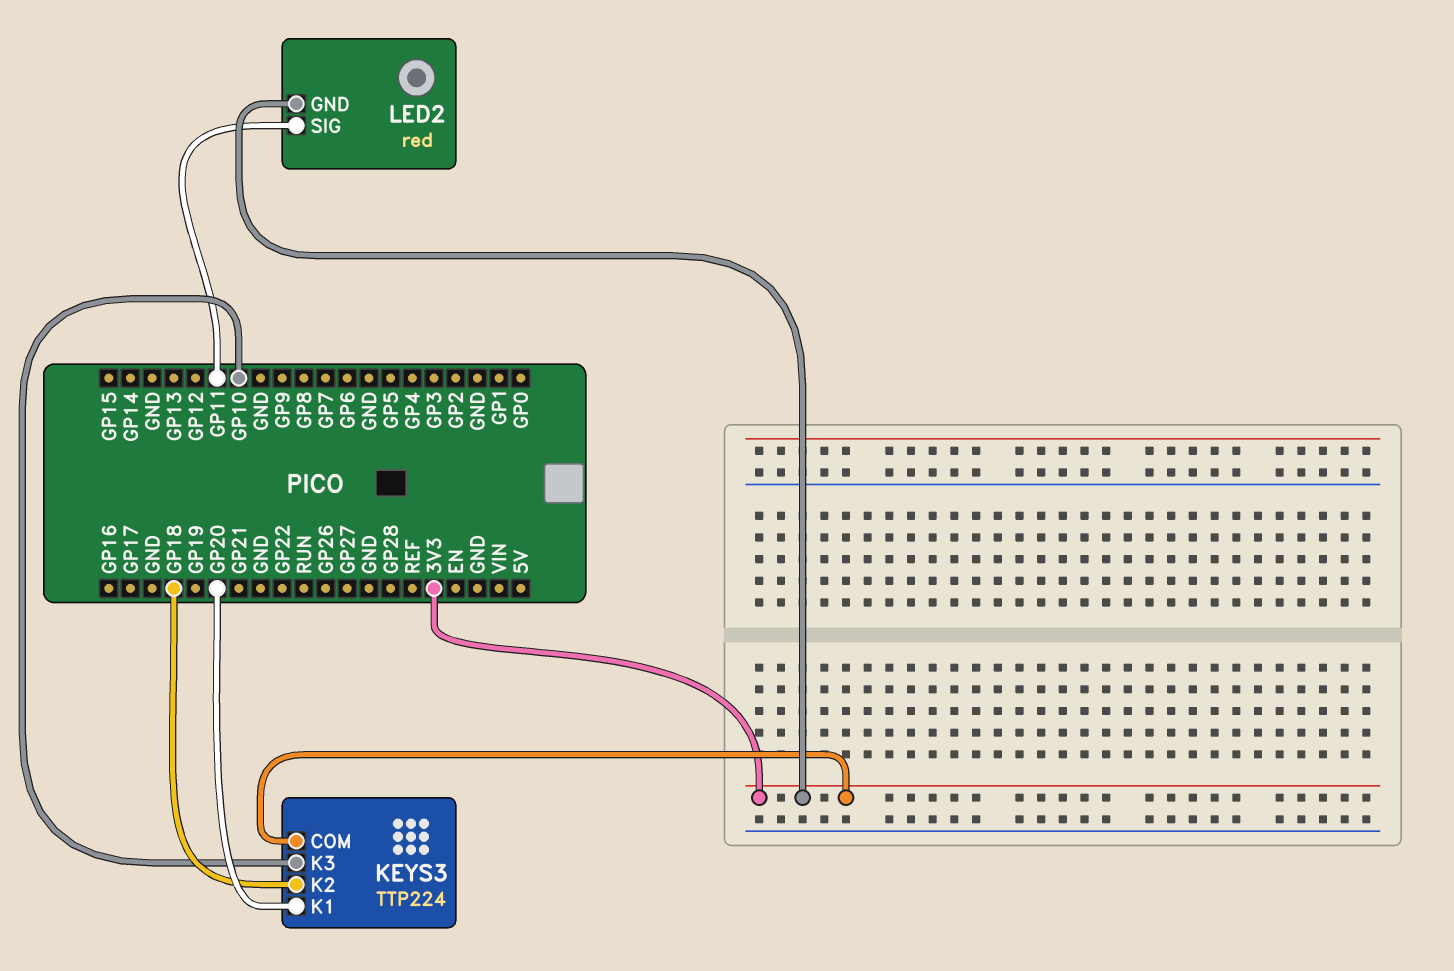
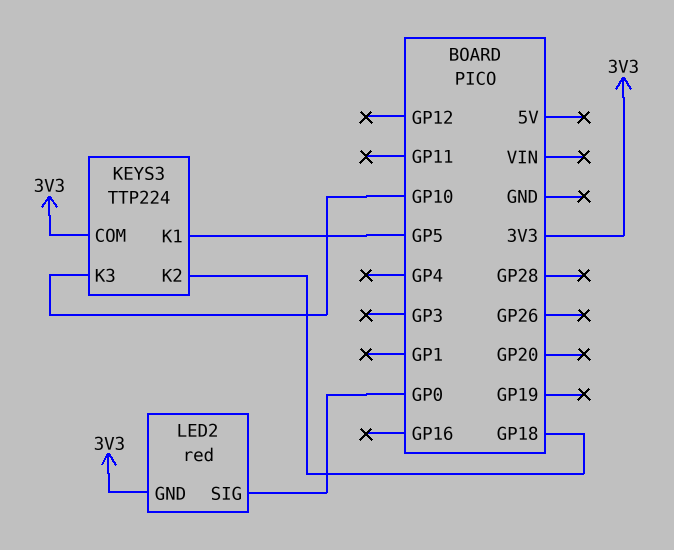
KEYS3 pin K1: GP20 -> GP5
LED2 pin SIG: GP11 -> GP0

